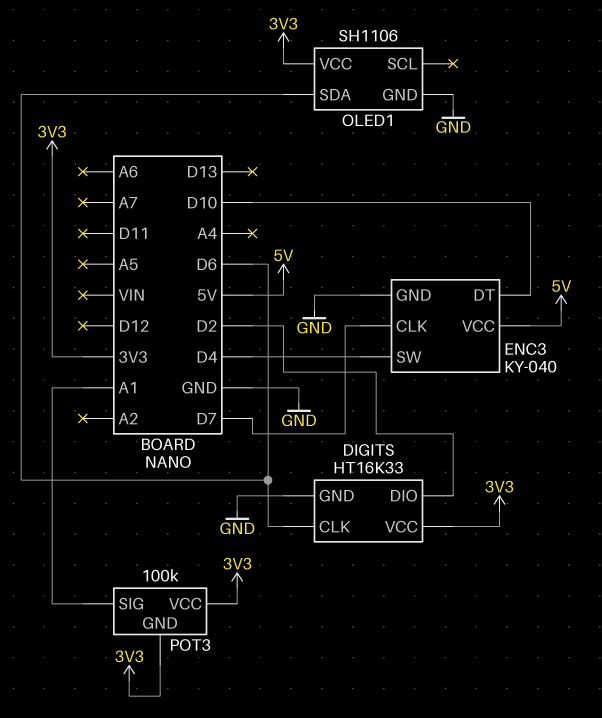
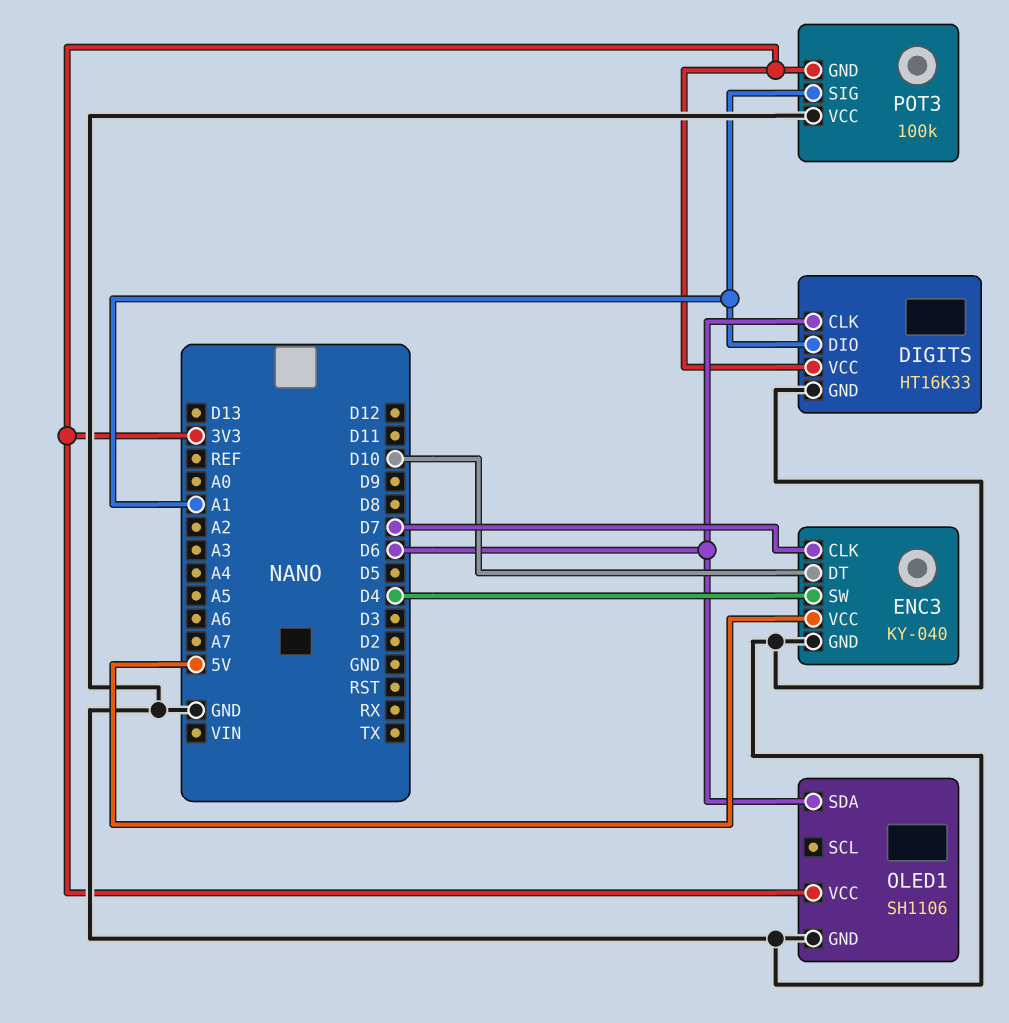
DIGITS pin DIO: D2 -> A1
POT3 pin VCC: 3V3 -> GND

